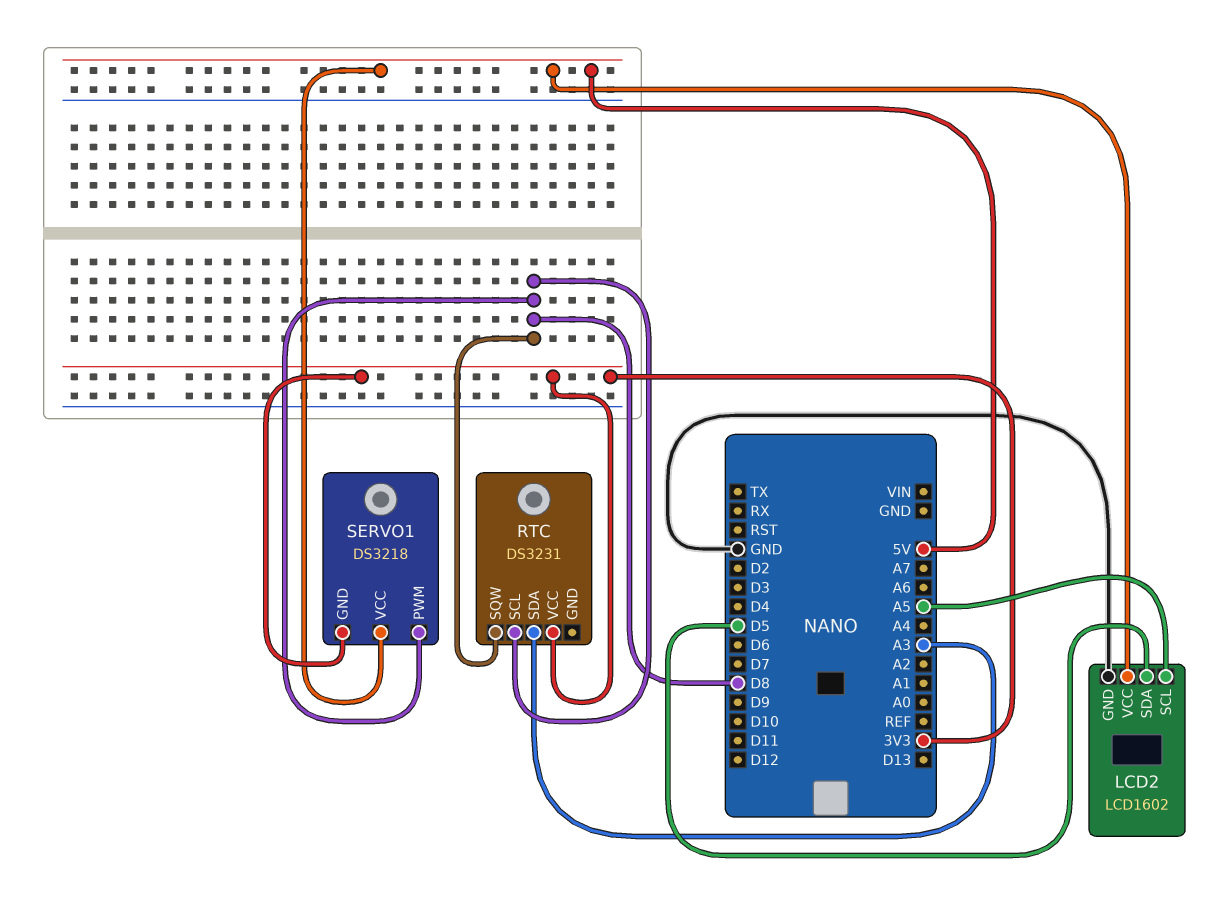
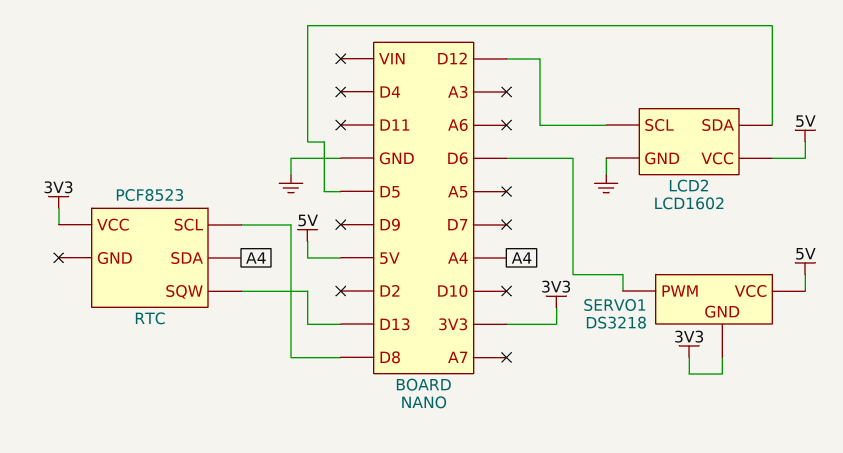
LCD2 pin SCL: A5 -> D12
RTC: DS3231 -> PCF8523
RTC pin SDA: A3 -> A4
RTC pin SQW: D8 -> D13
SERVO1 pin PWM: D8 -> D6

